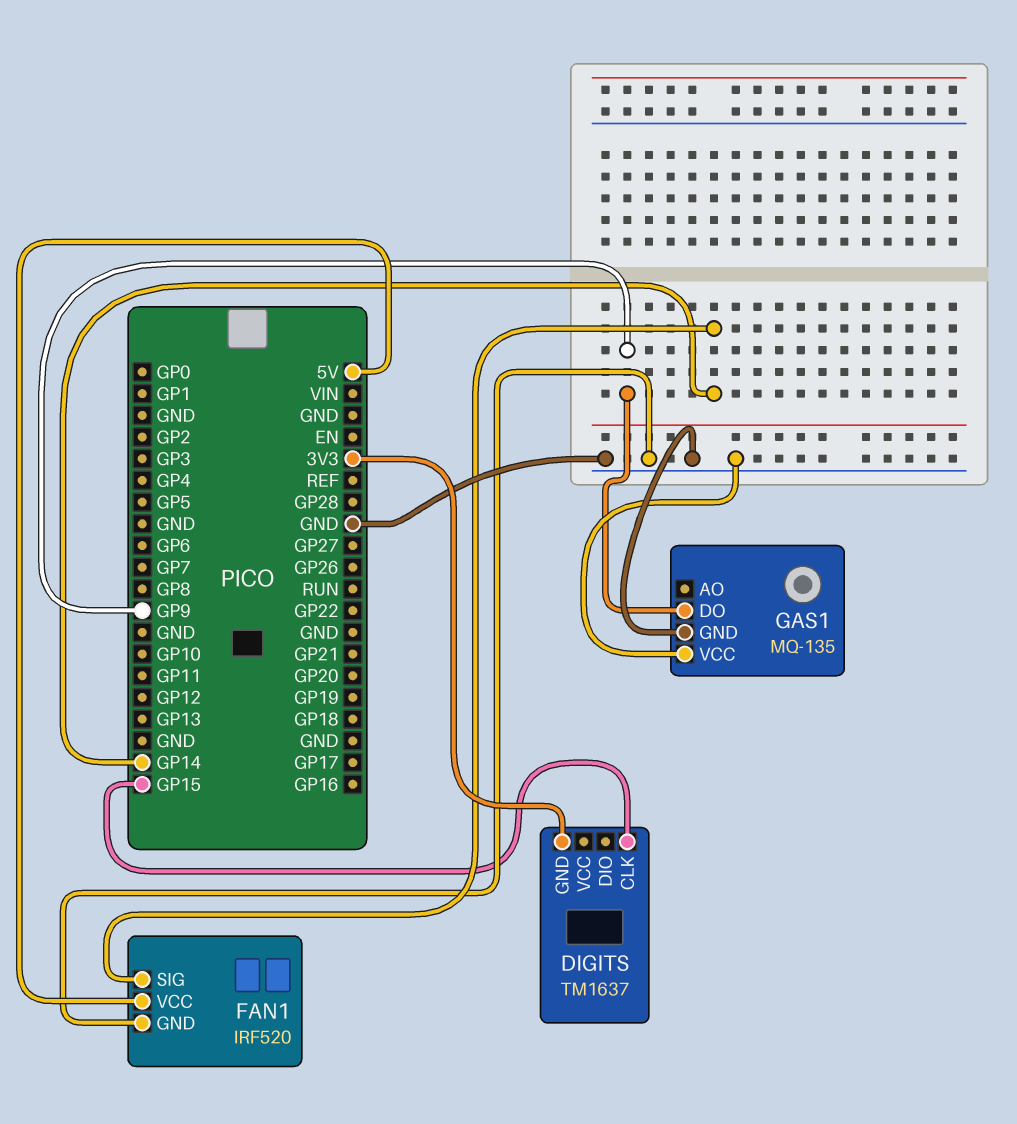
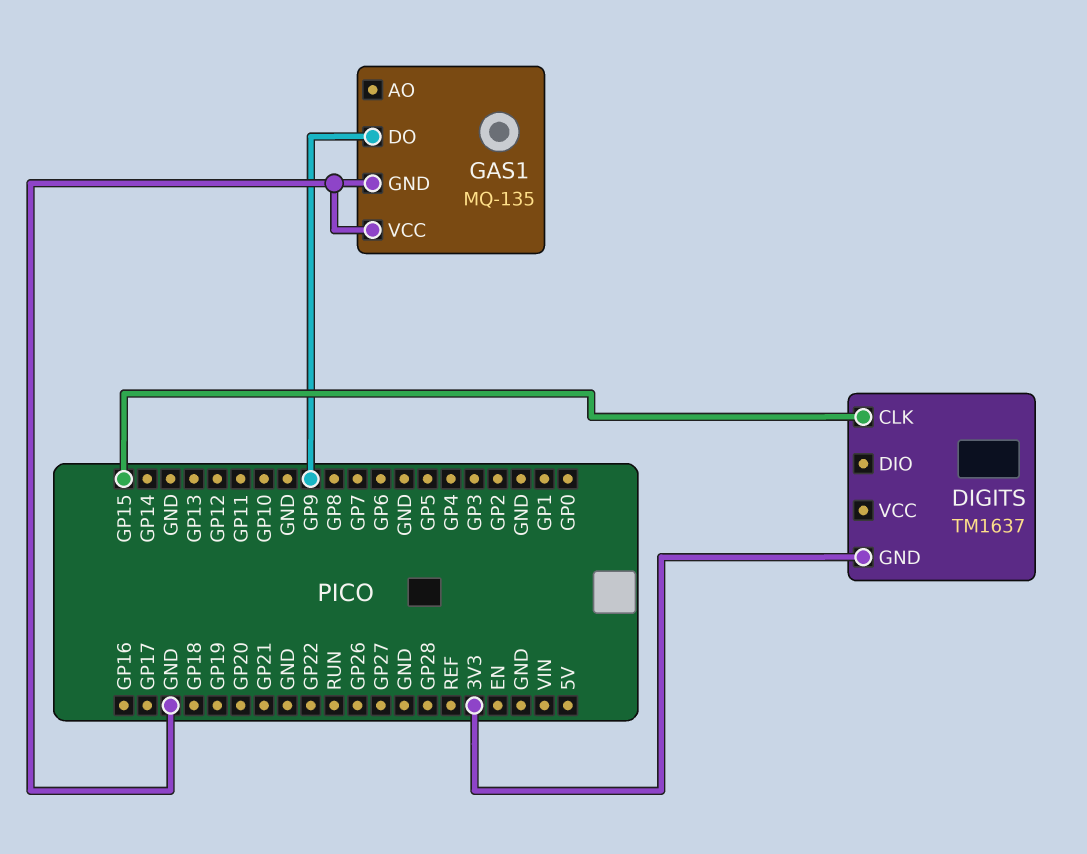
FAN1: IRF520 -> none
FAN1 pin GND: GND -> none
FAN1 pin SIG: GP14 -> none
FAN1 pin VCC: 5V -> none

